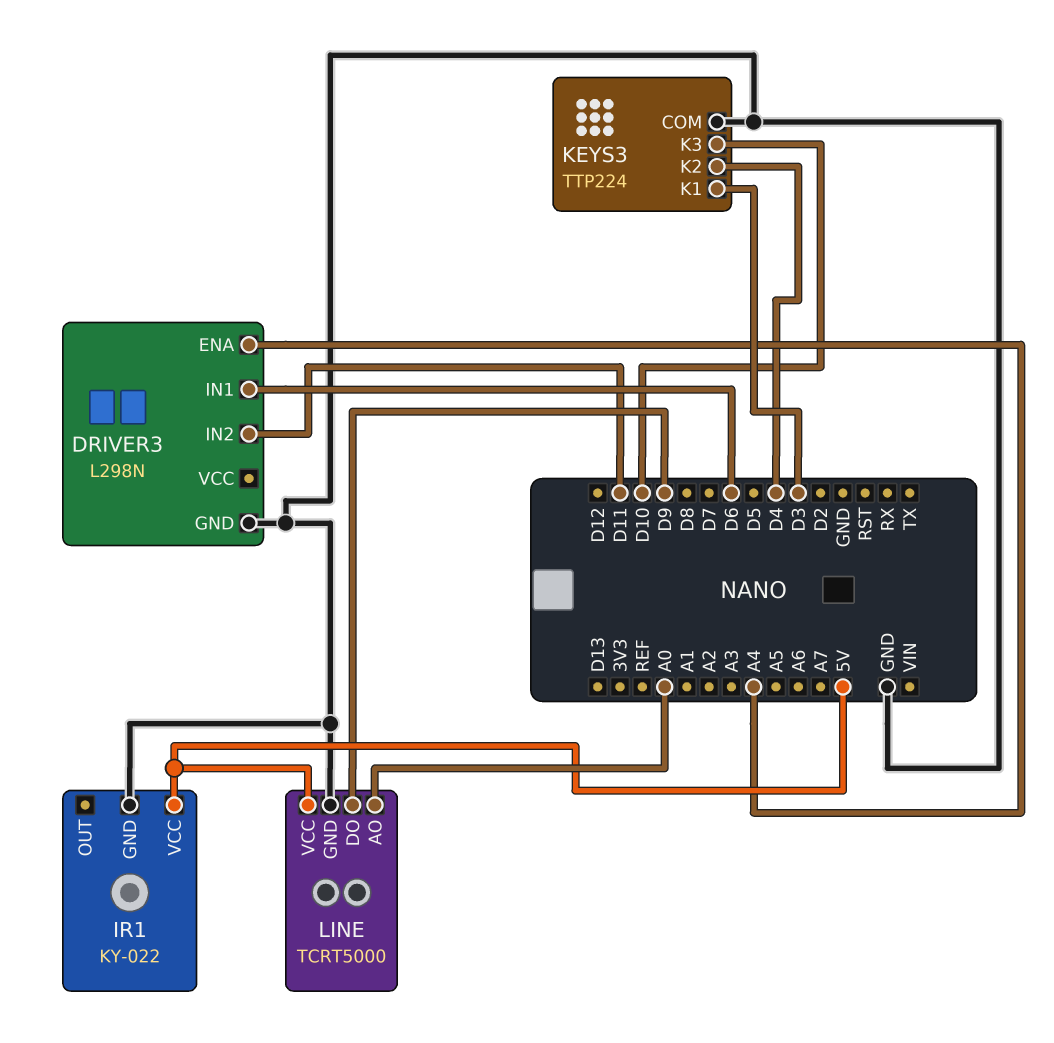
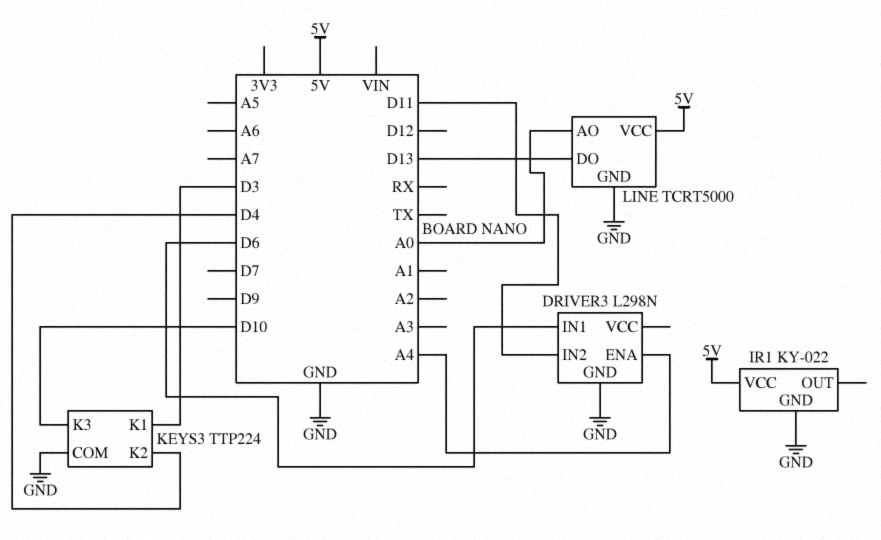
LINE pin DO: D9 -> D13

